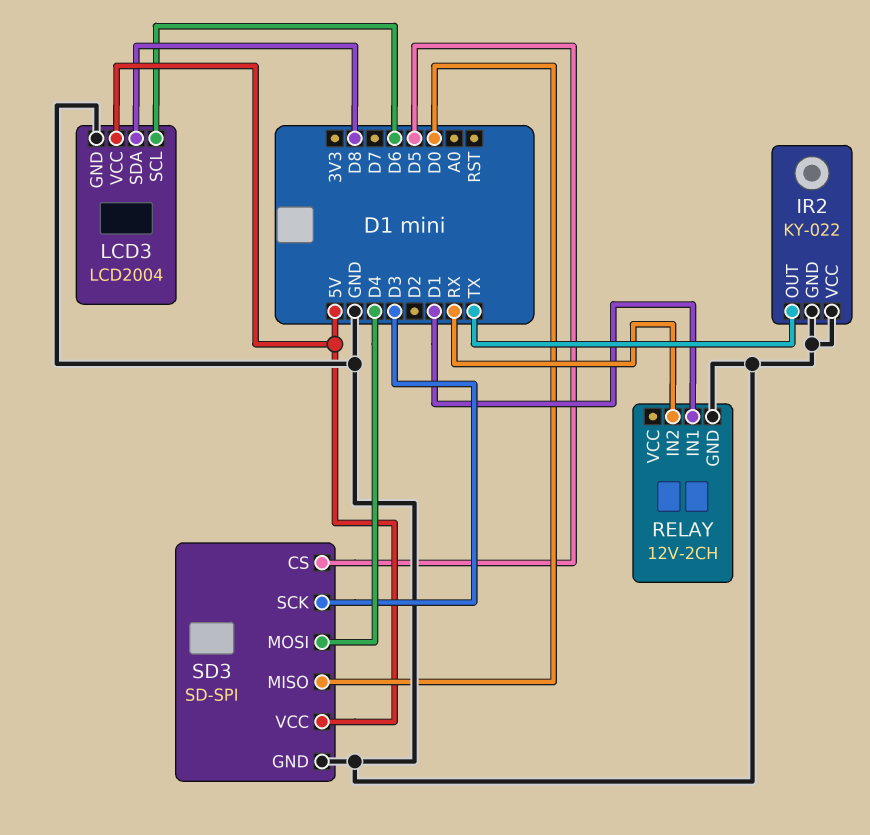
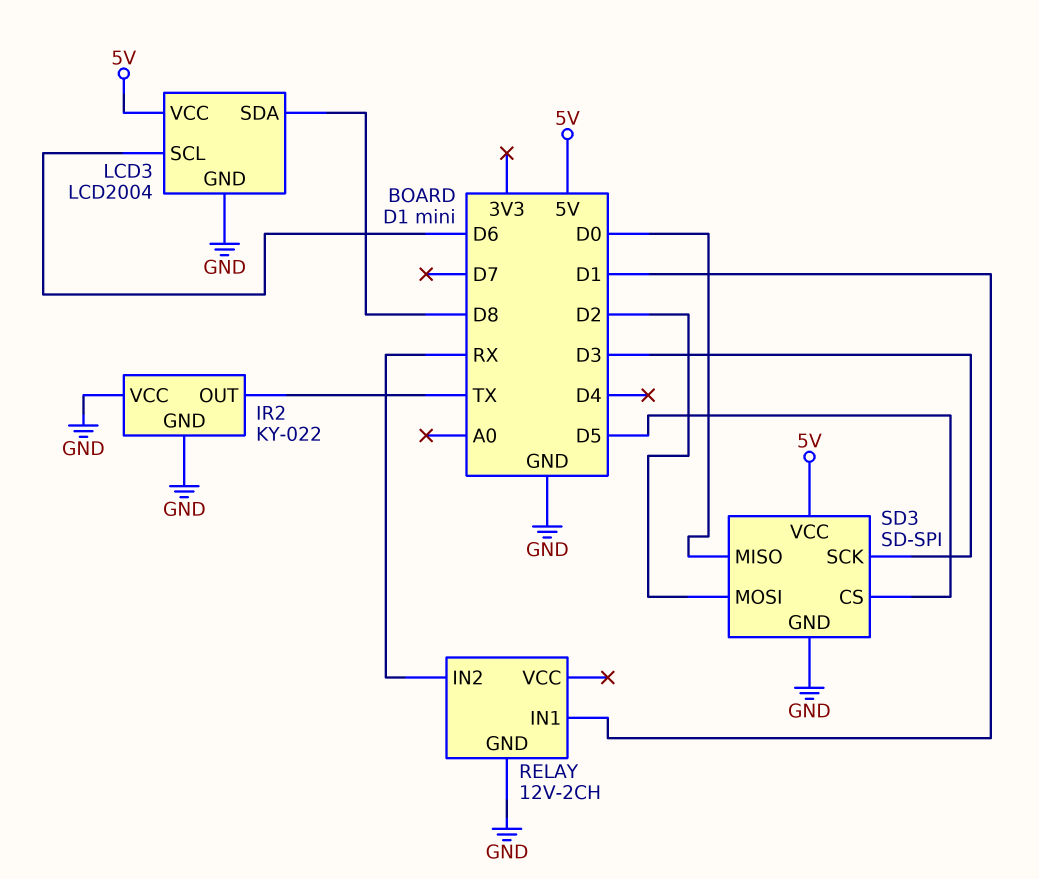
SD3 pin MOSI: D4 -> D2

